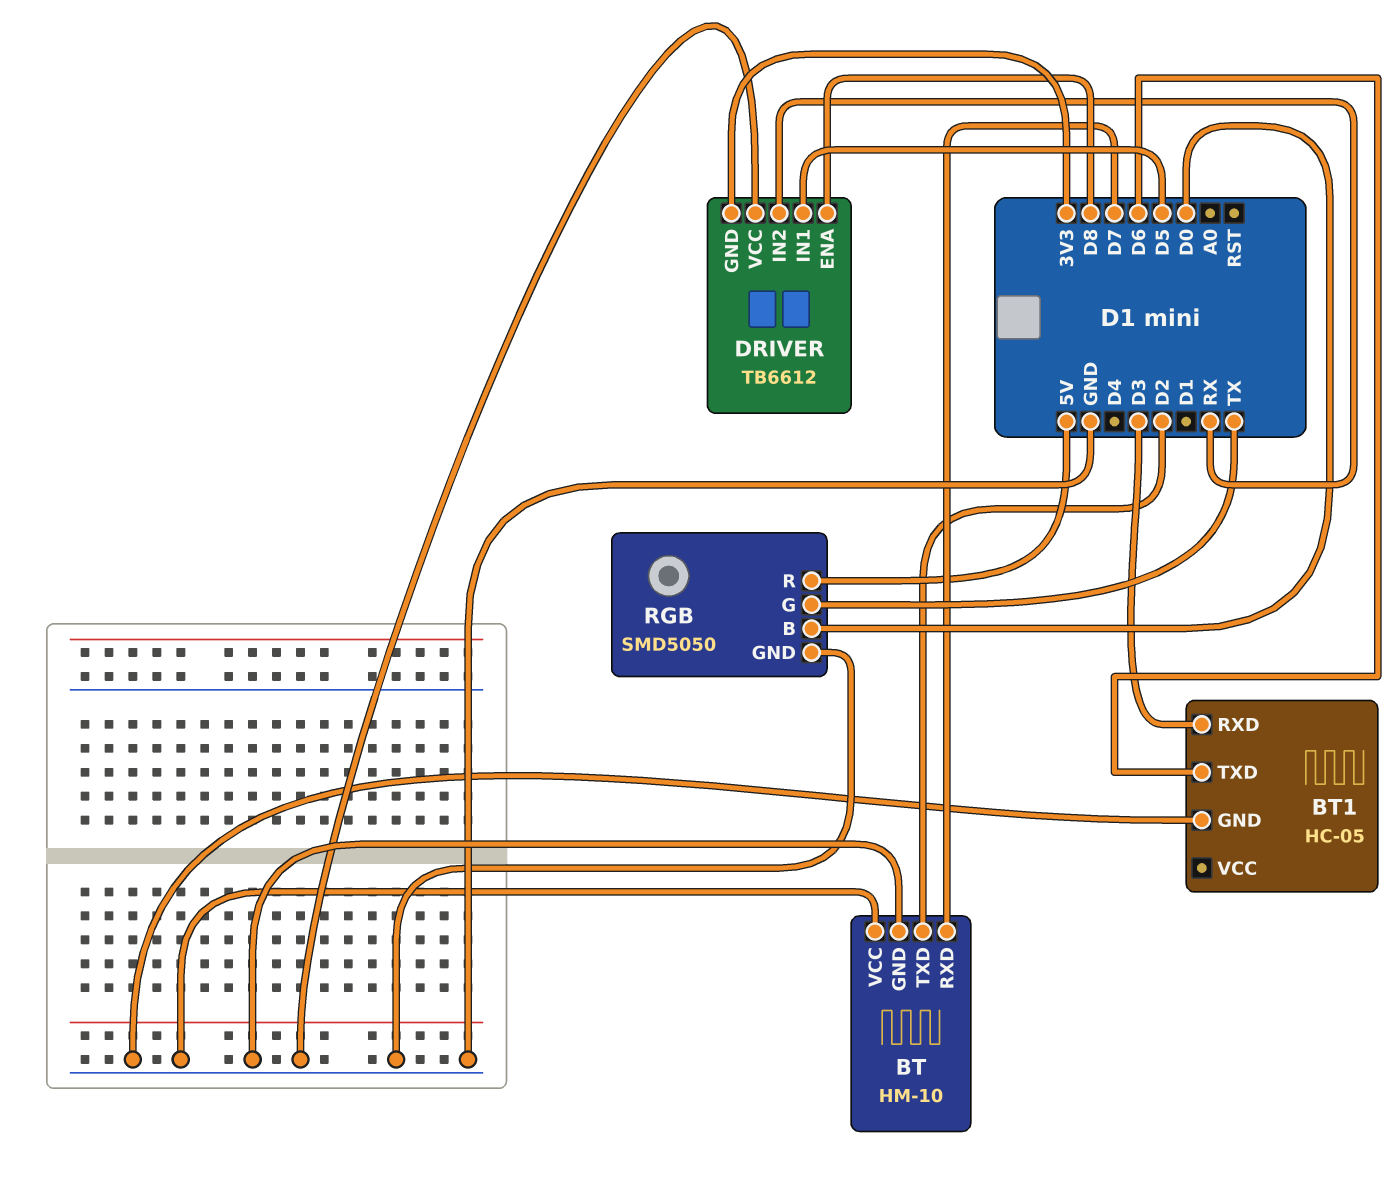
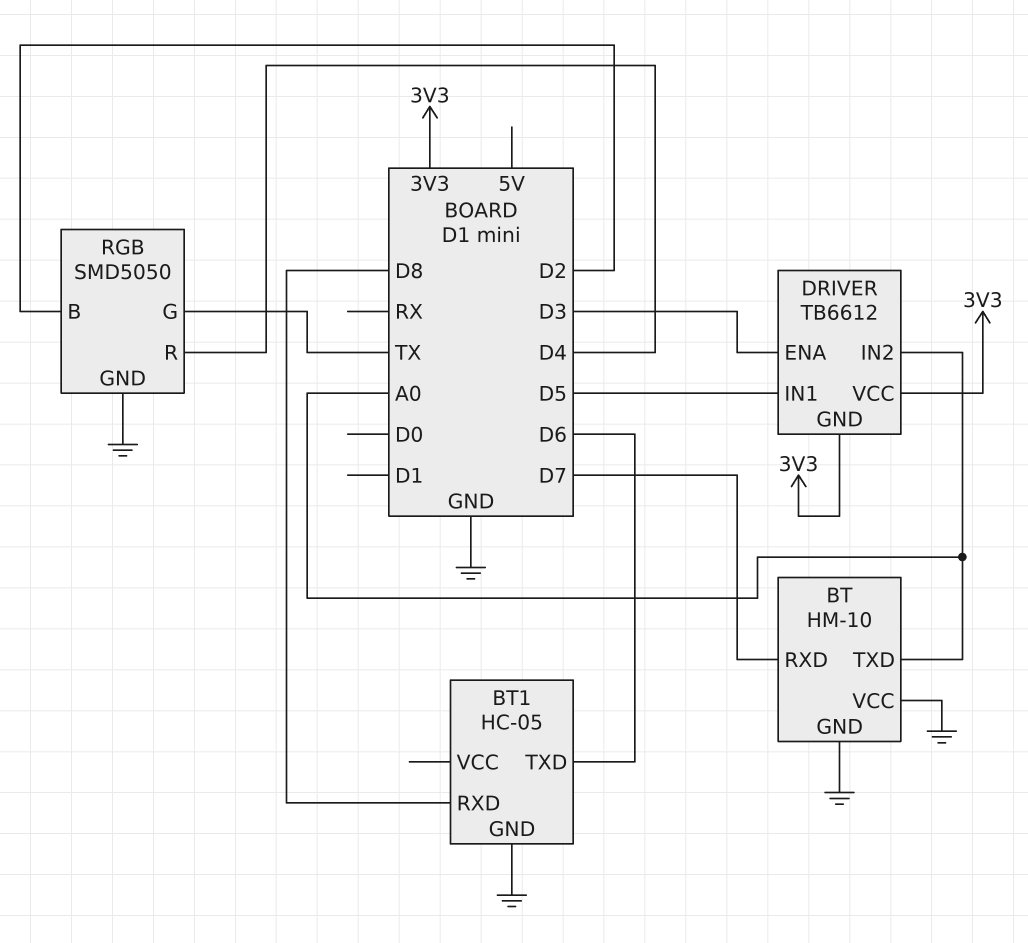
BT pin TXD: D2 -> A0
BT1 pin RXD: D3 -> D8
DRIVER pin ENA: D8 -> D3
DRIVER pin IN2: RX -> A0
DRIVER pin VCC: GND -> 3V3
RGB pin B: D0 -> D2
RGB pin R: 5V -> D4

